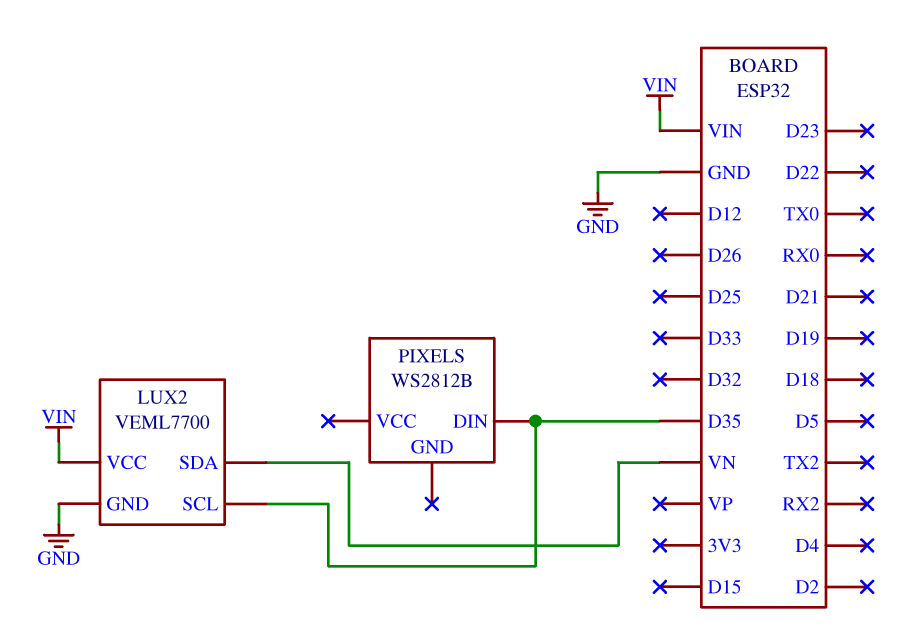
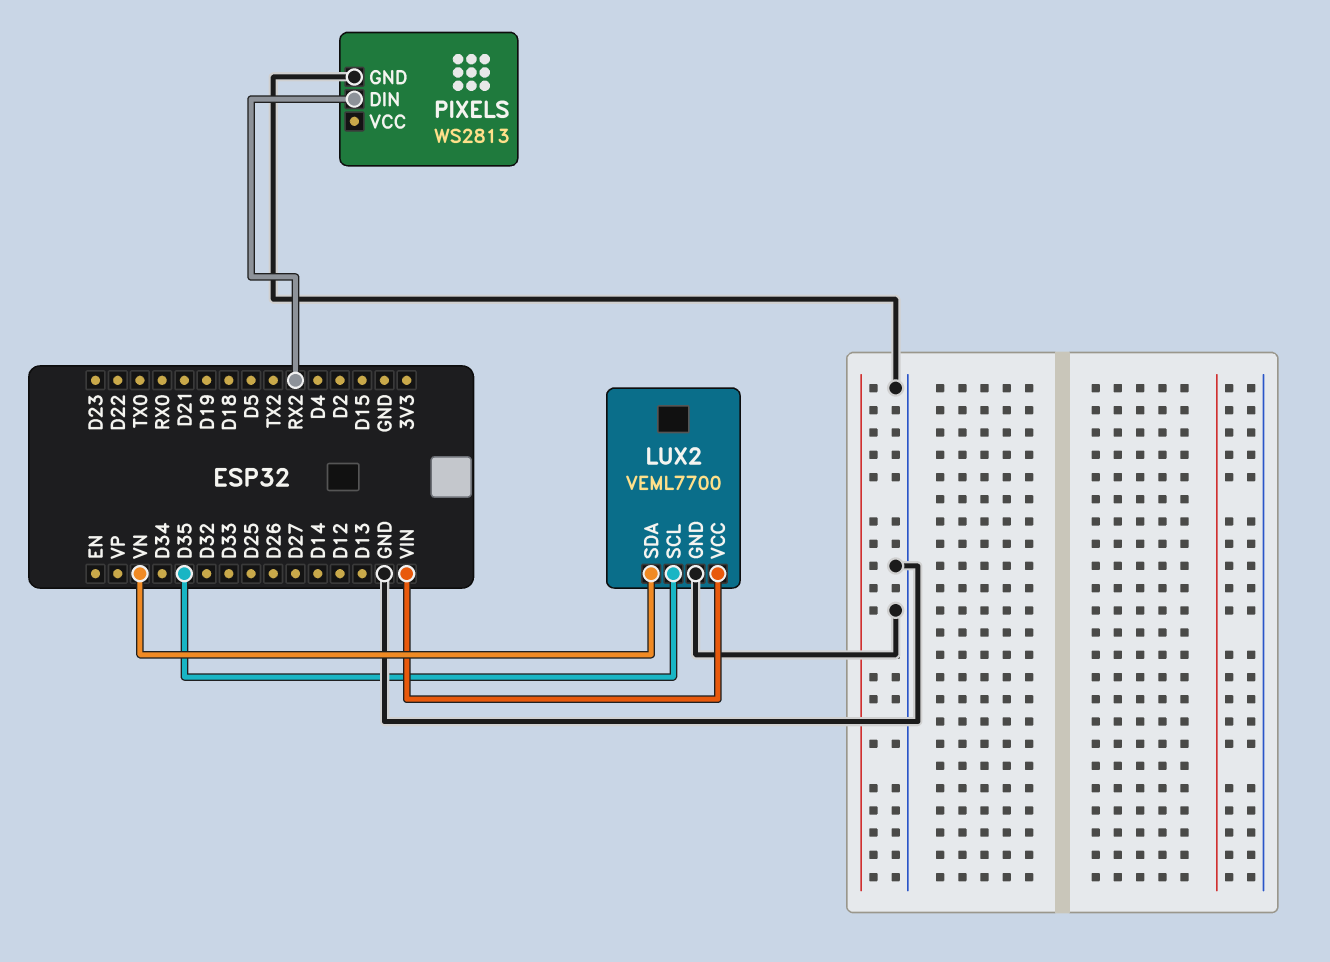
PIXELS: WS2812B -> WS2813
PIXELS pin DIN: D35 -> RX2
PIXELS pin GND: none -> GND

